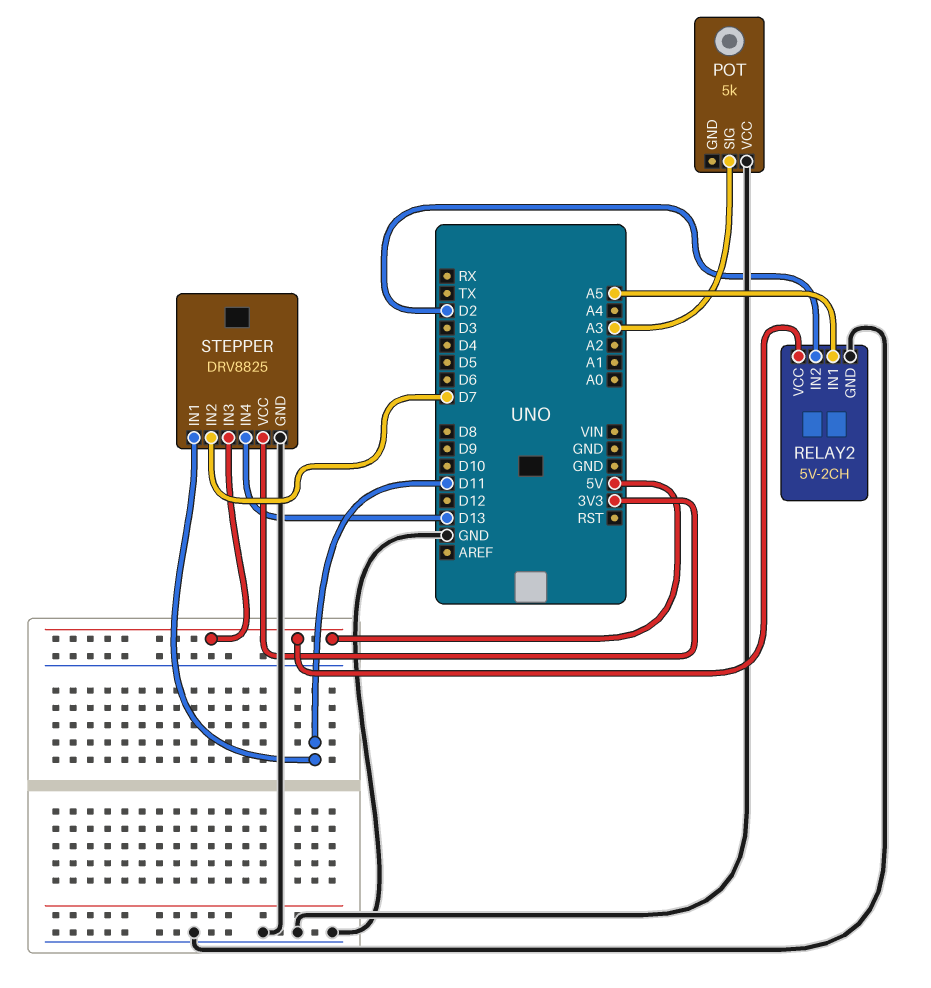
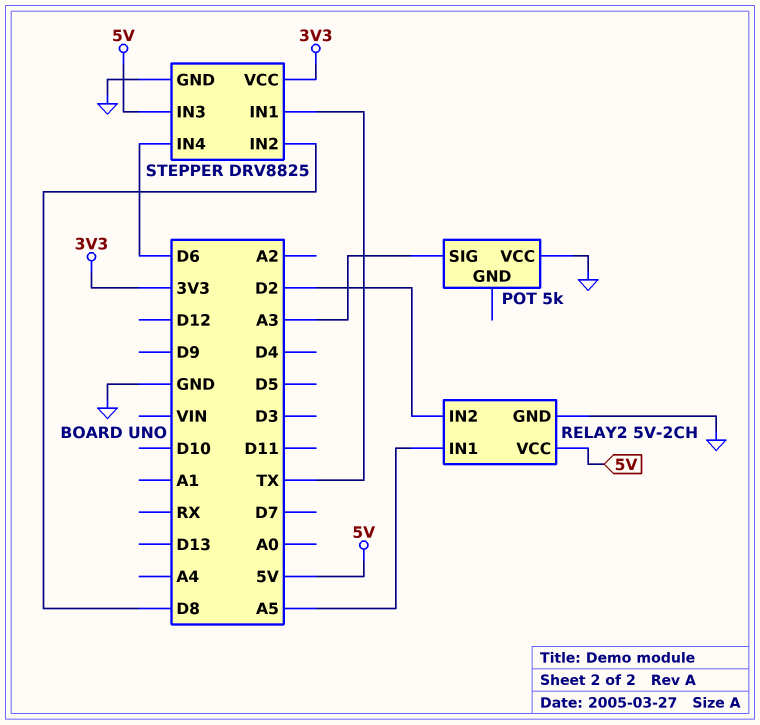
STEPPER pin IN1: D11 -> TX
STEPPER pin IN2: D7 -> D8
STEPPER pin IN4: D13 -> D6

